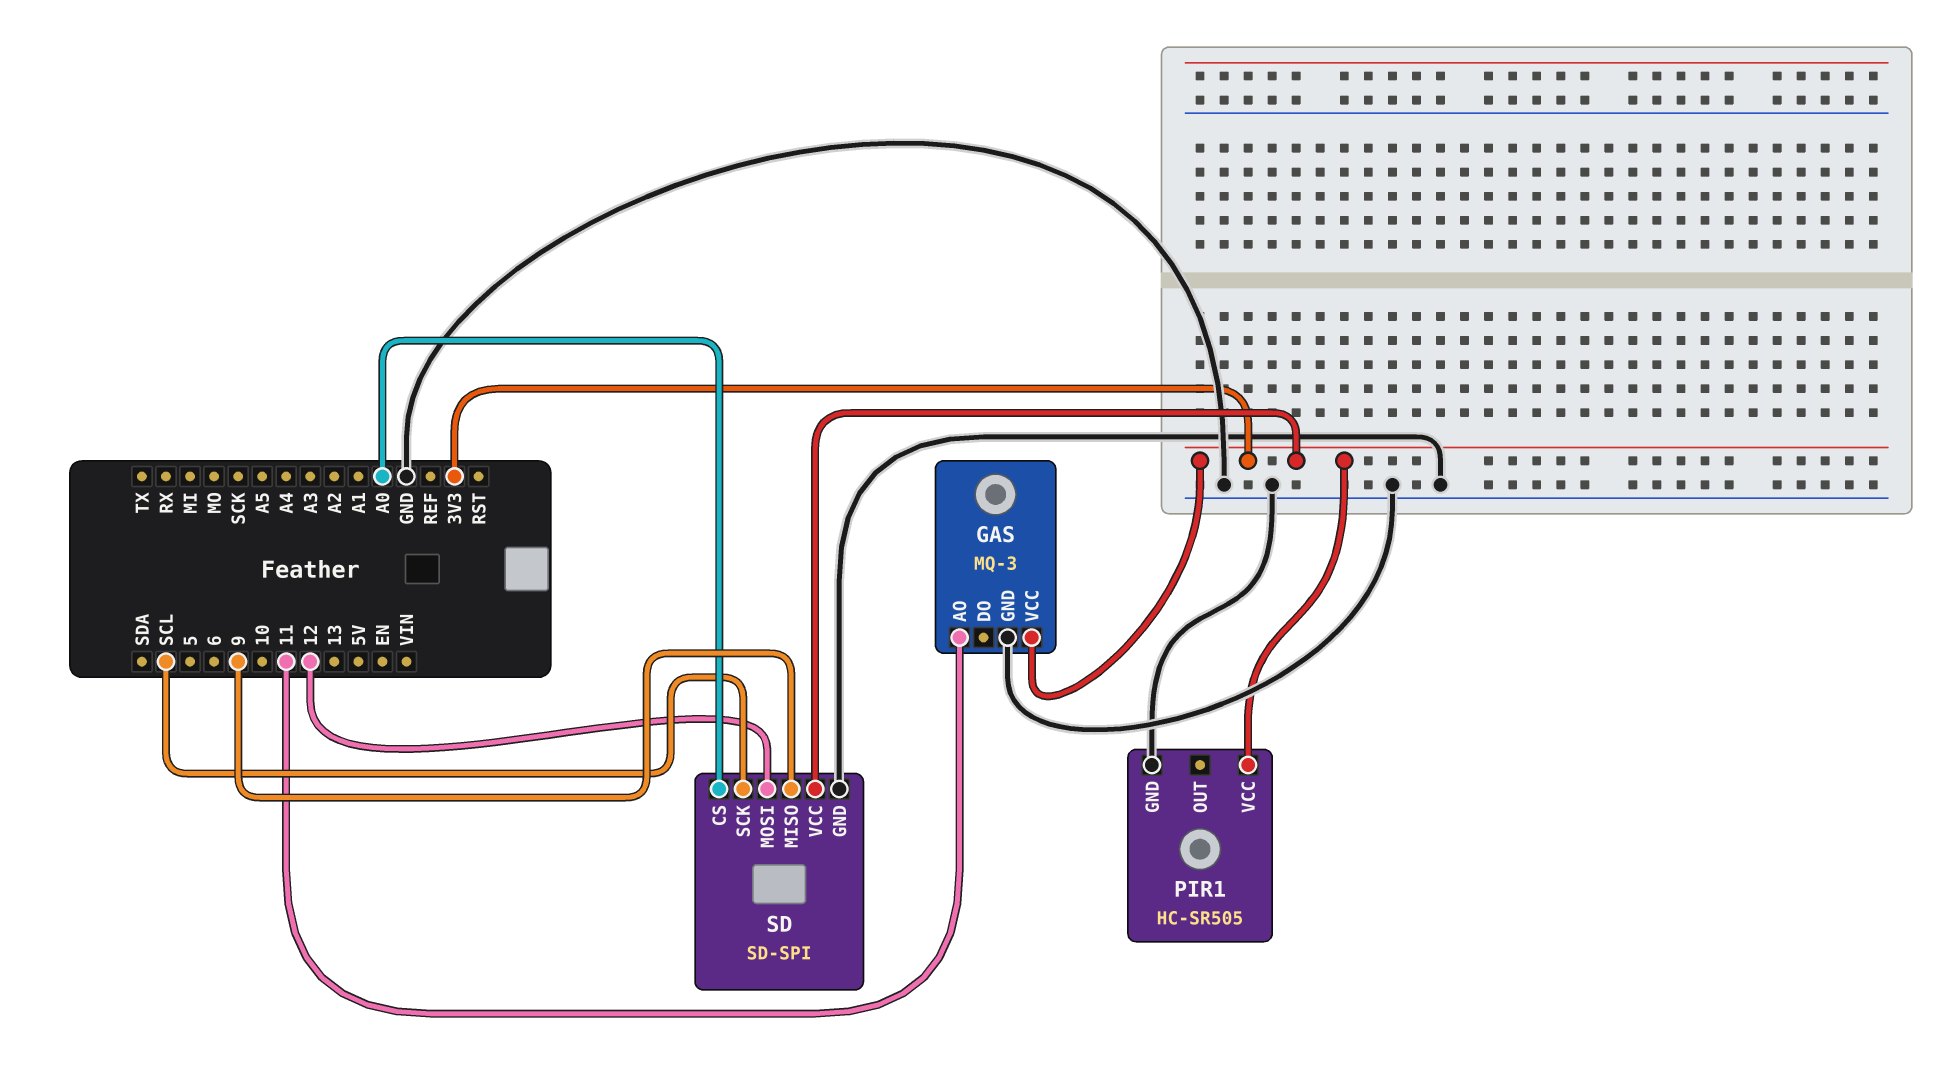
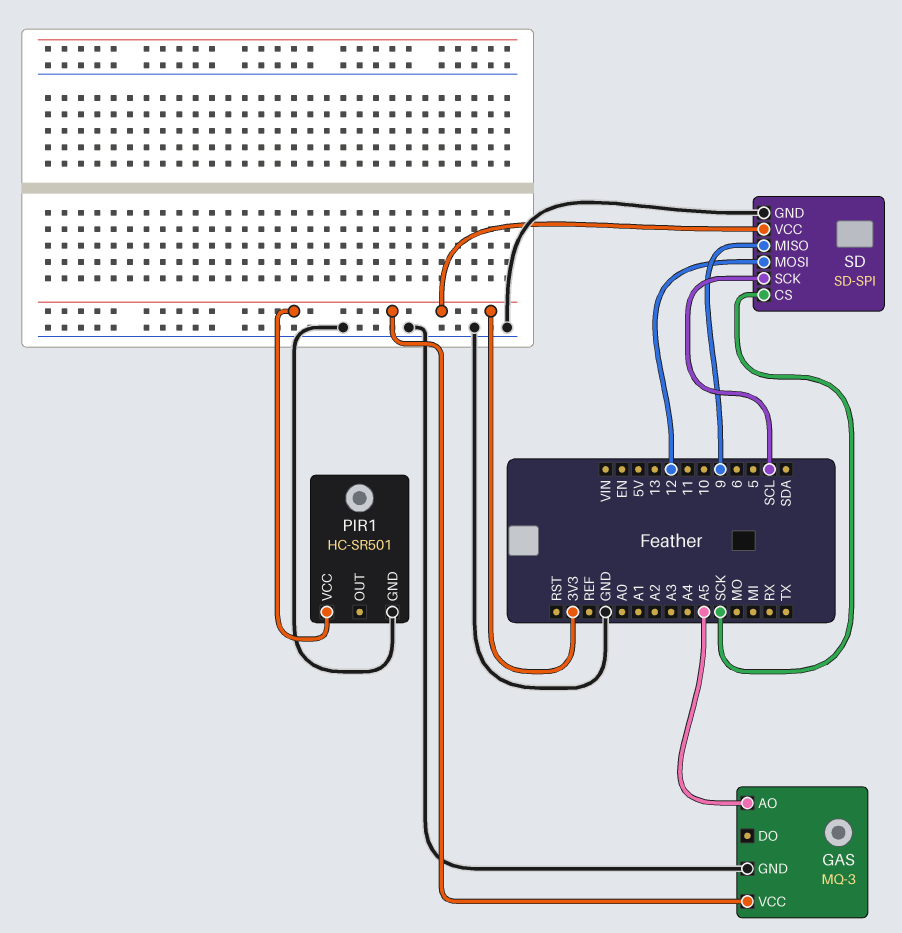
GAS pin AO: 11 -> A5
PIR1: HC-SR505 -> HC-SR501
SD pin CS: A0 -> SCK

